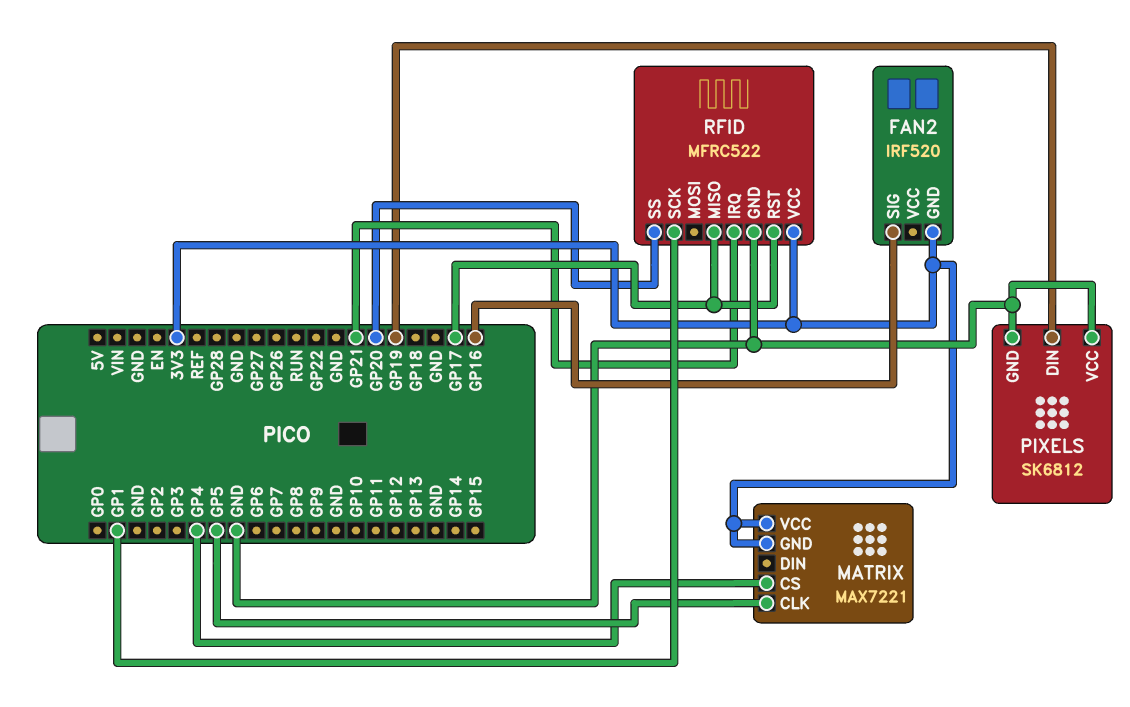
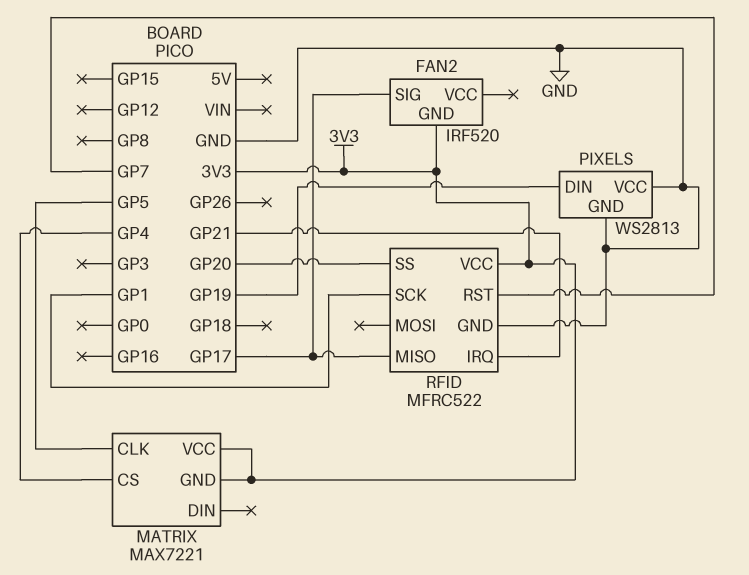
FAN2 pin SIG: GP16 -> GP17
PIXELS: SK6812 -> WS2813
RFID pin RST: GP17 -> GP7

